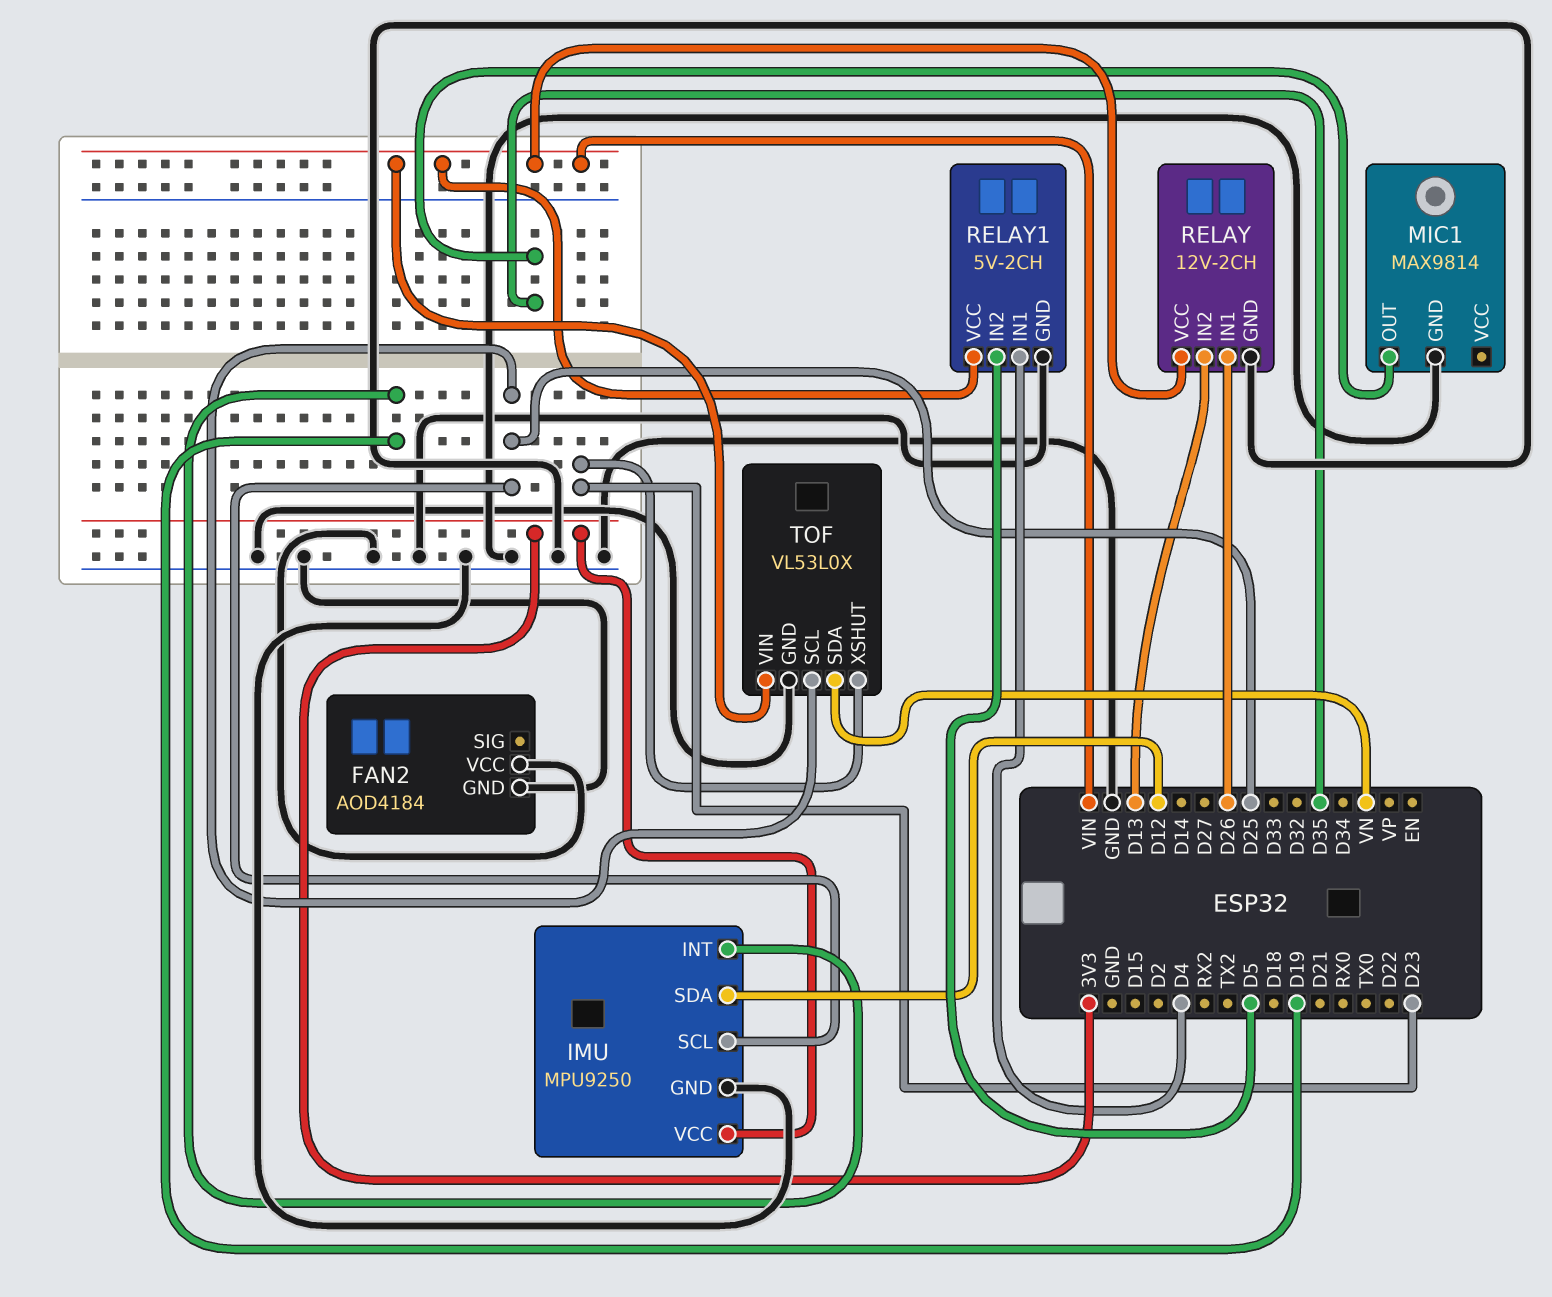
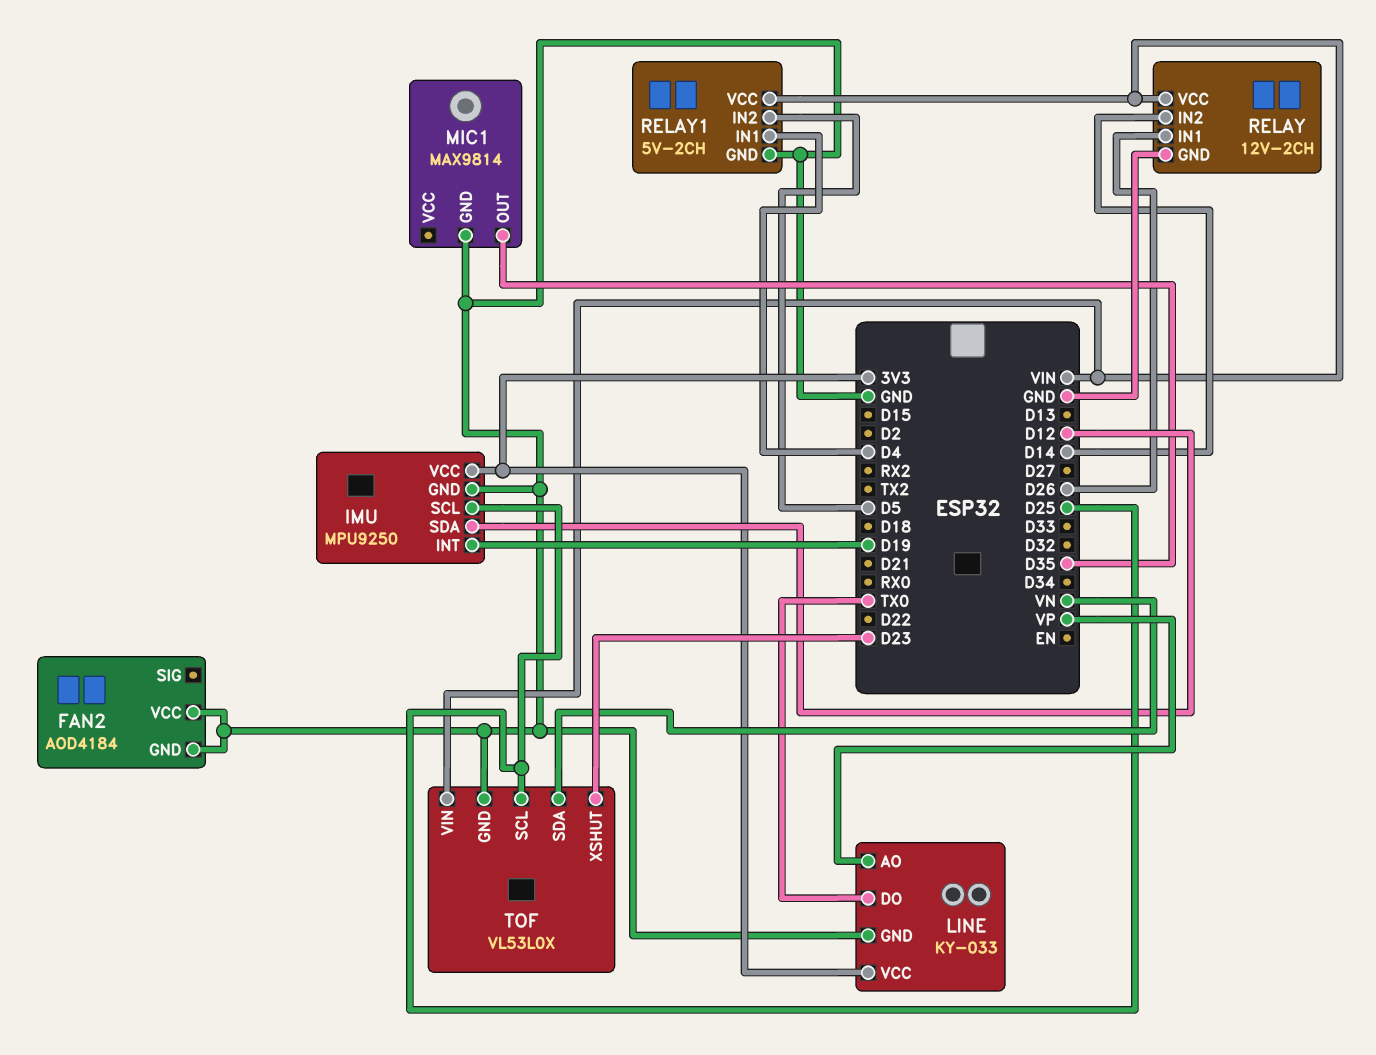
LINE: none -> KY-033
LINE pin AO: none -> VP
LINE pin DO: none -> TX0
LINE pin GND: none -> GND
LINE pin VCC: none -> 3V3
RELAY pin IN2: D13 -> D14

